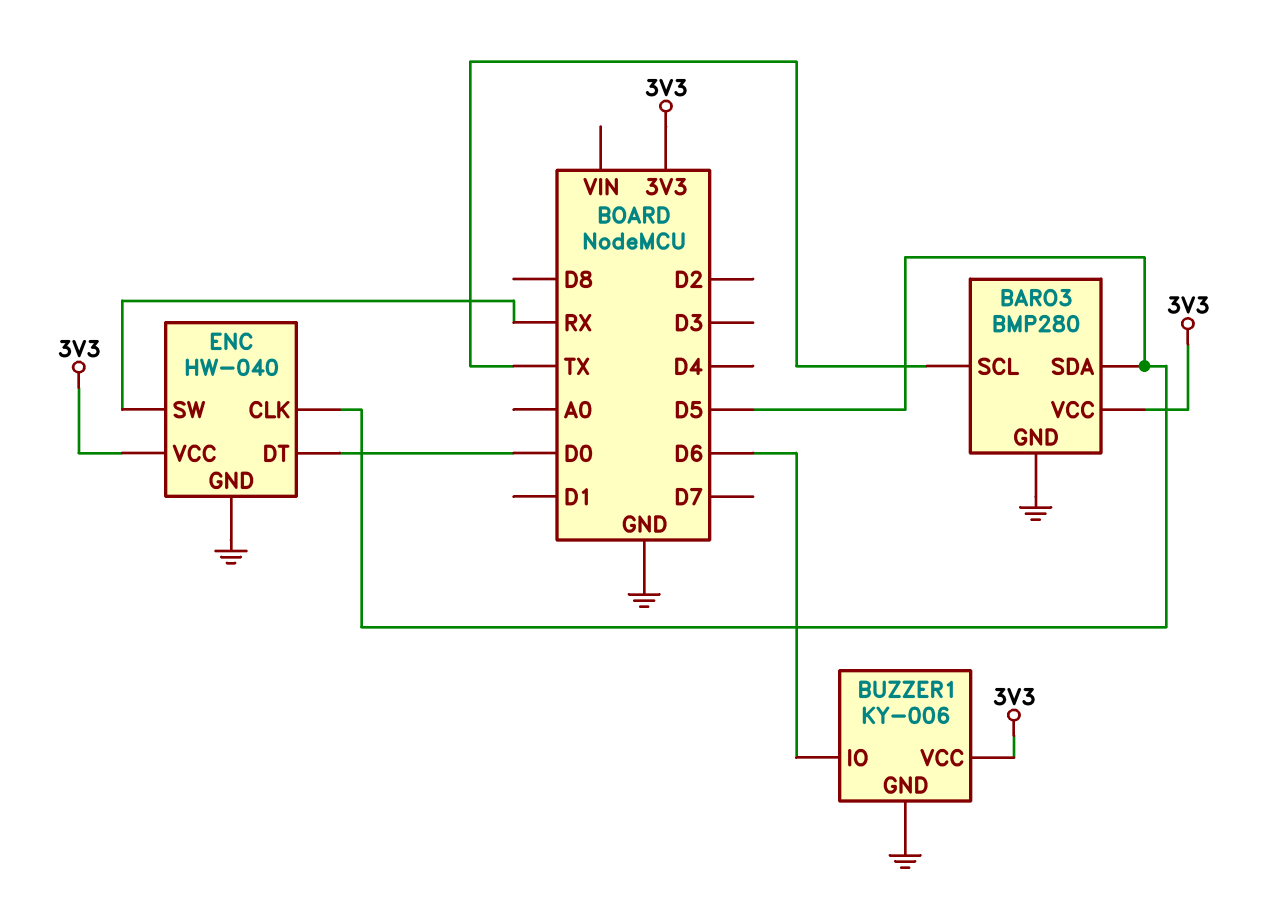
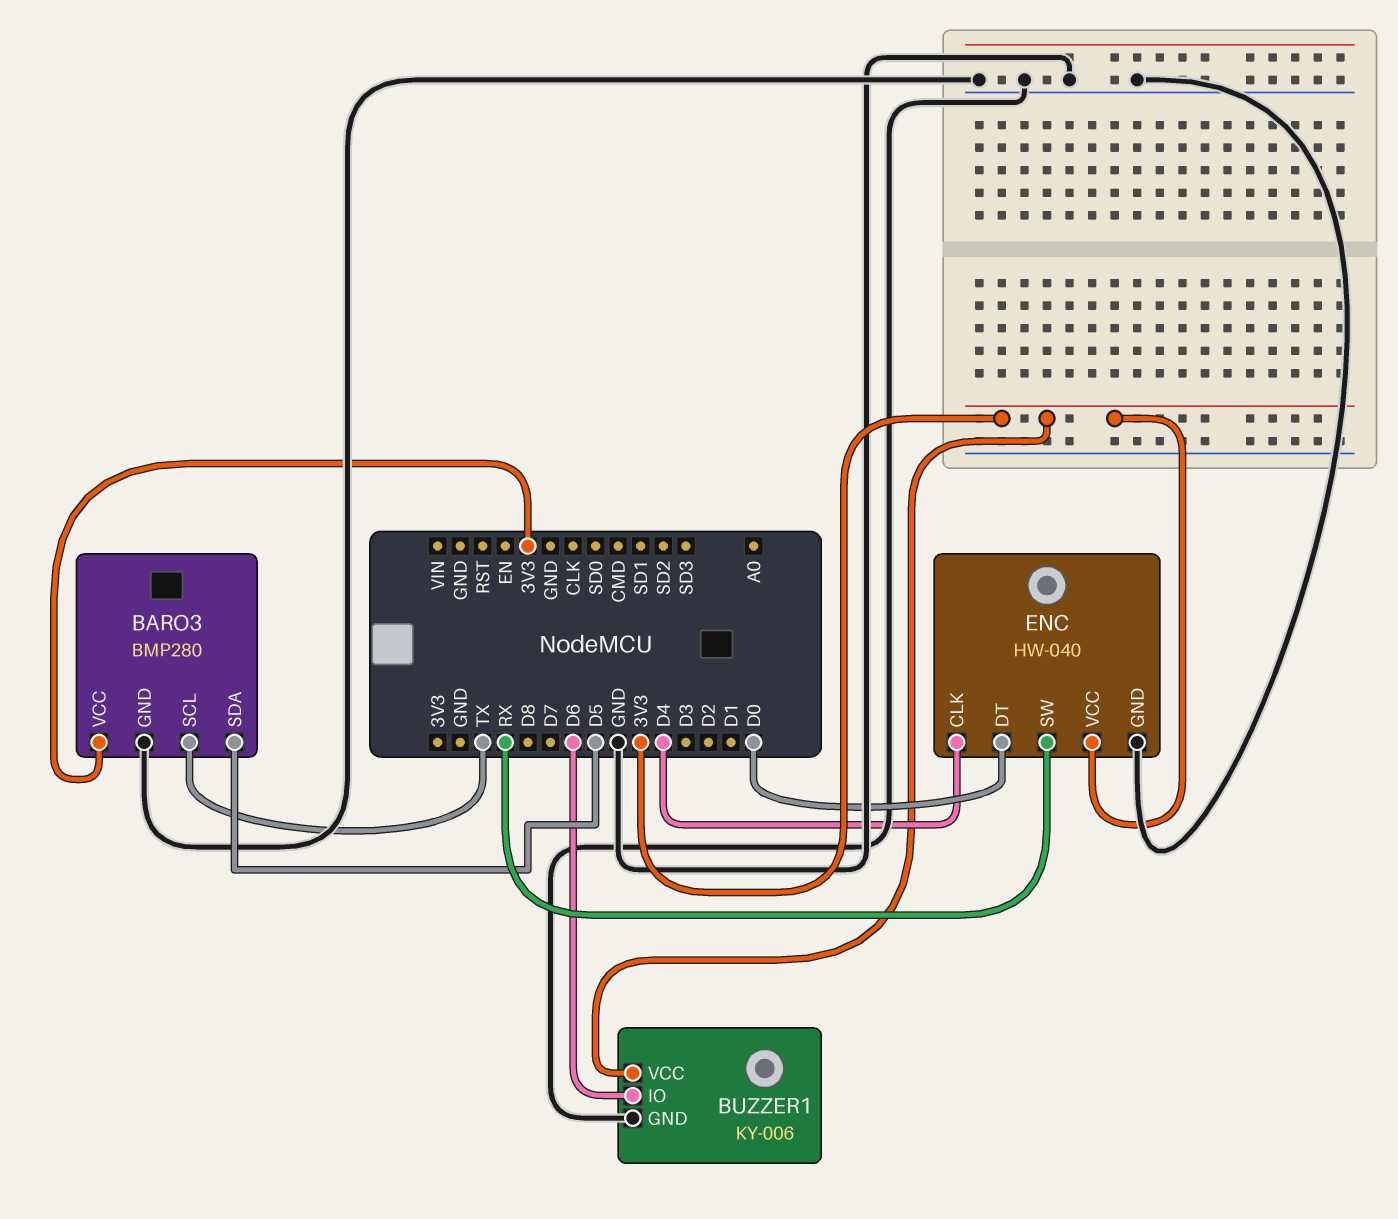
ENC pin CLK: D5 -> D4

